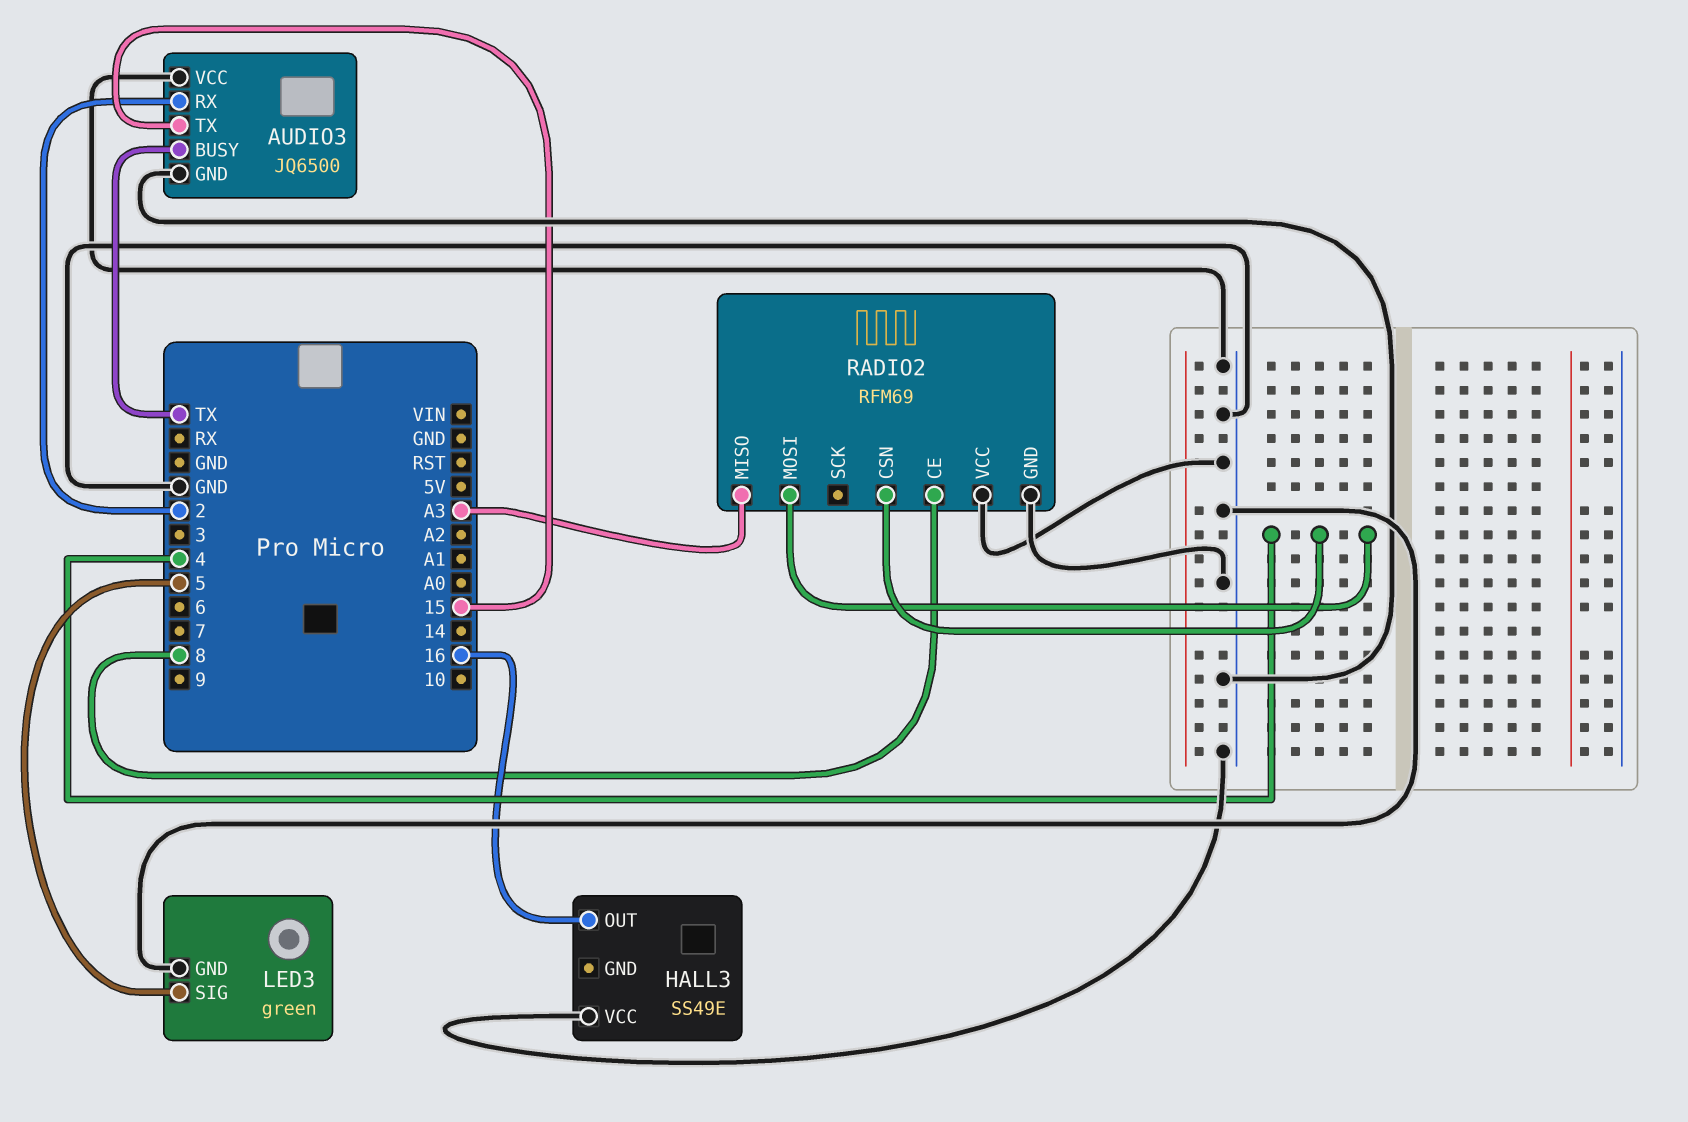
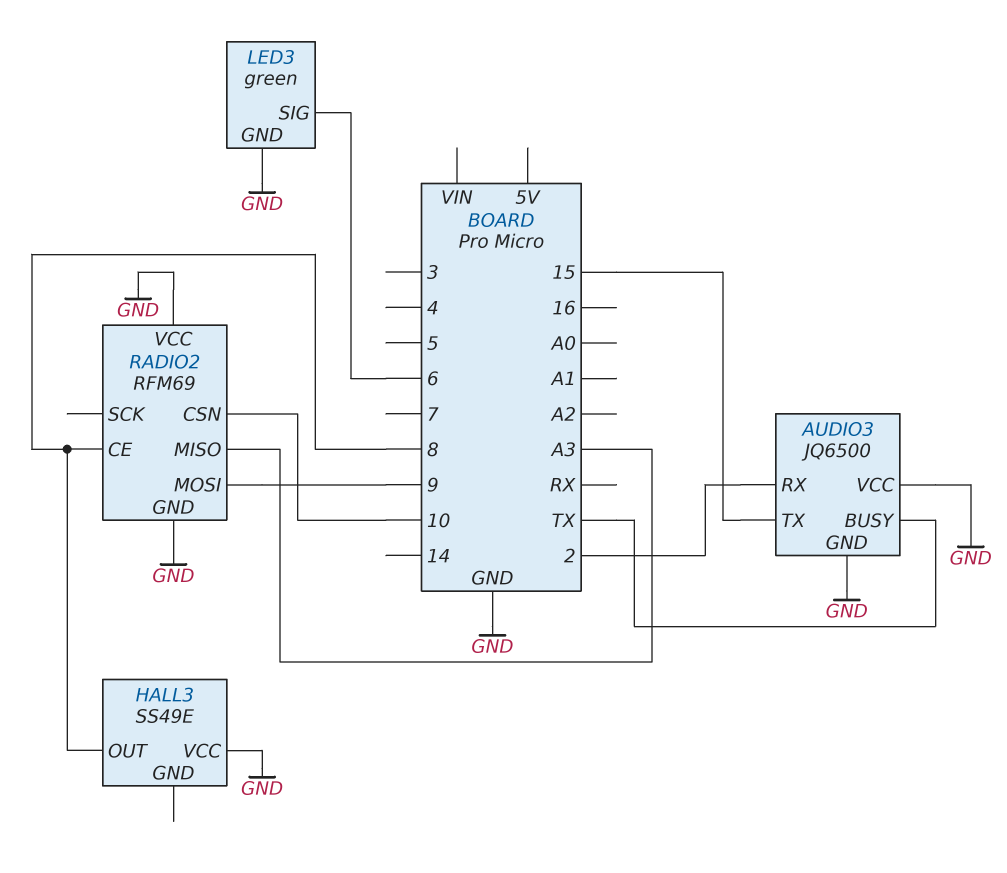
HALL3 pin OUT: 16 -> 8
LED3 pin SIG: 5 -> 6
RADIO2 pin CSN: 4 -> 10
RADIO2 pin MOSI: 4 -> 9

